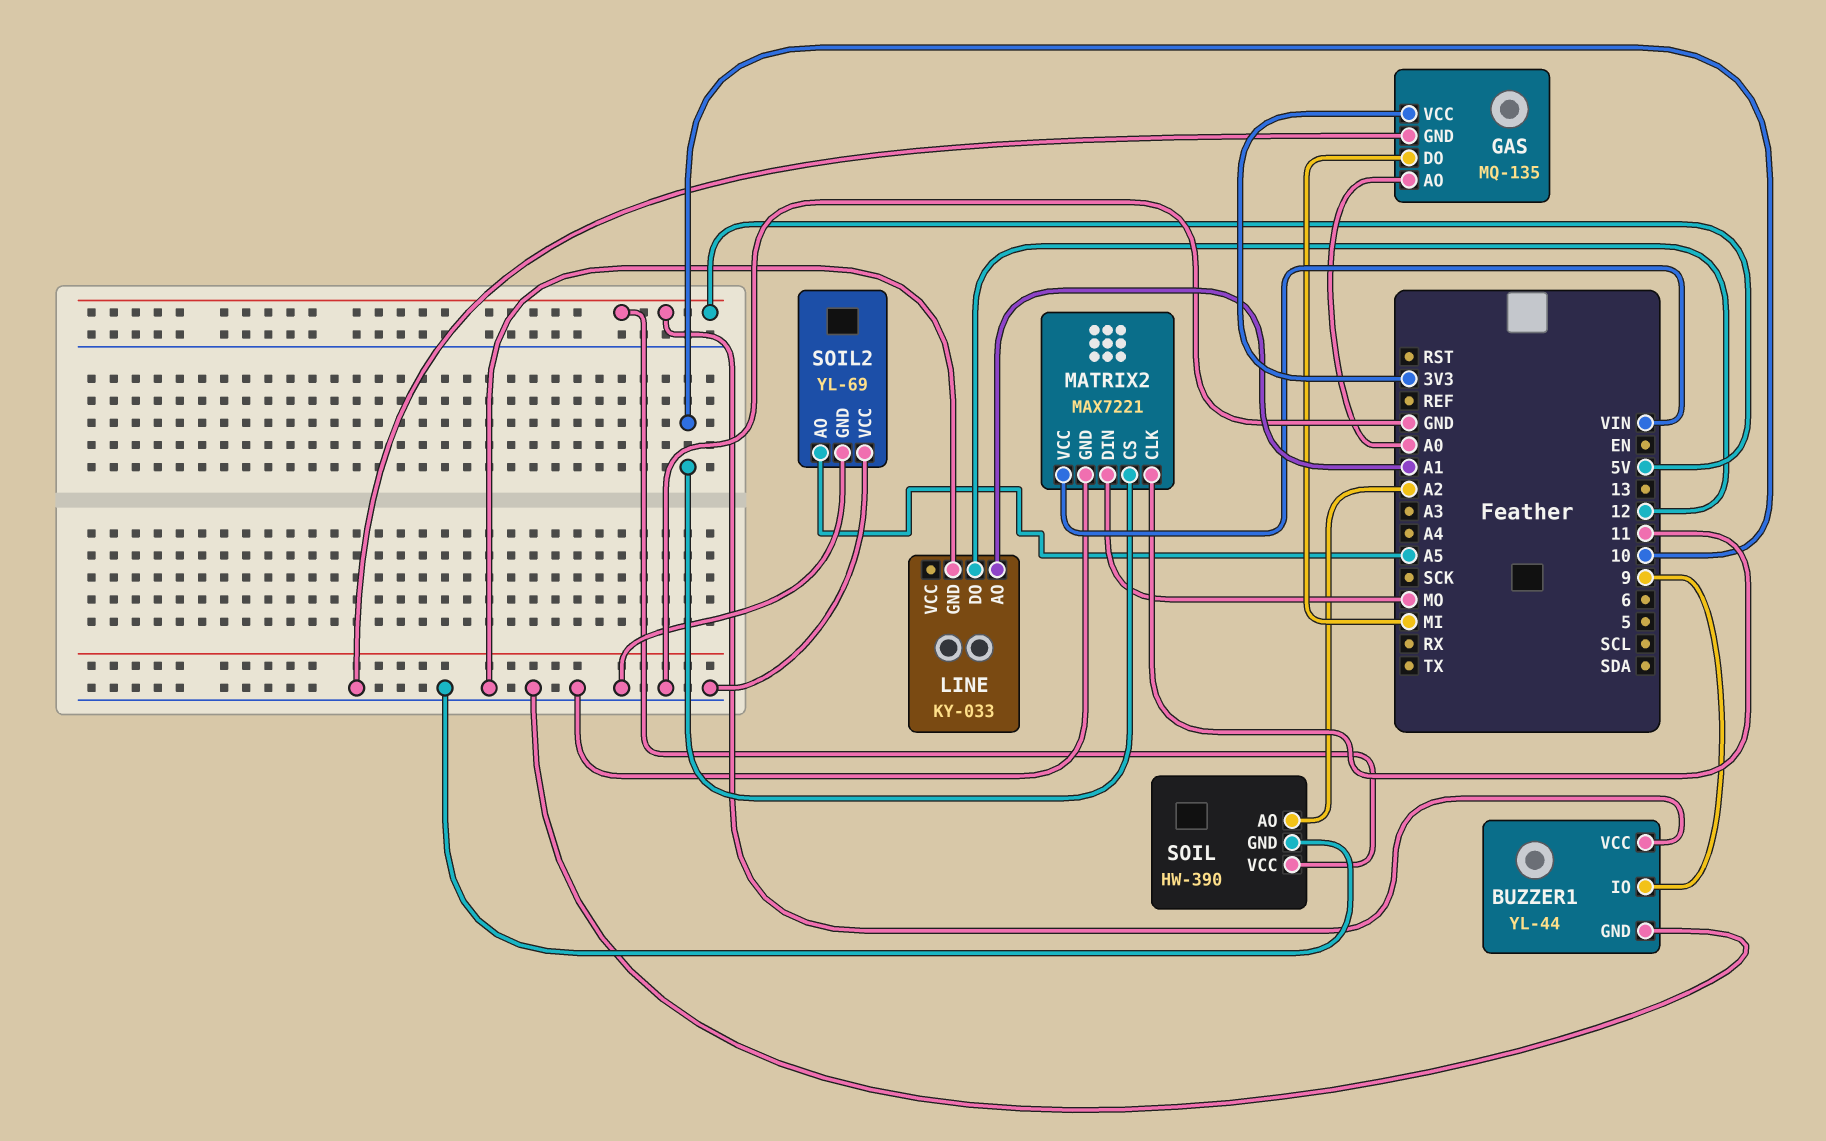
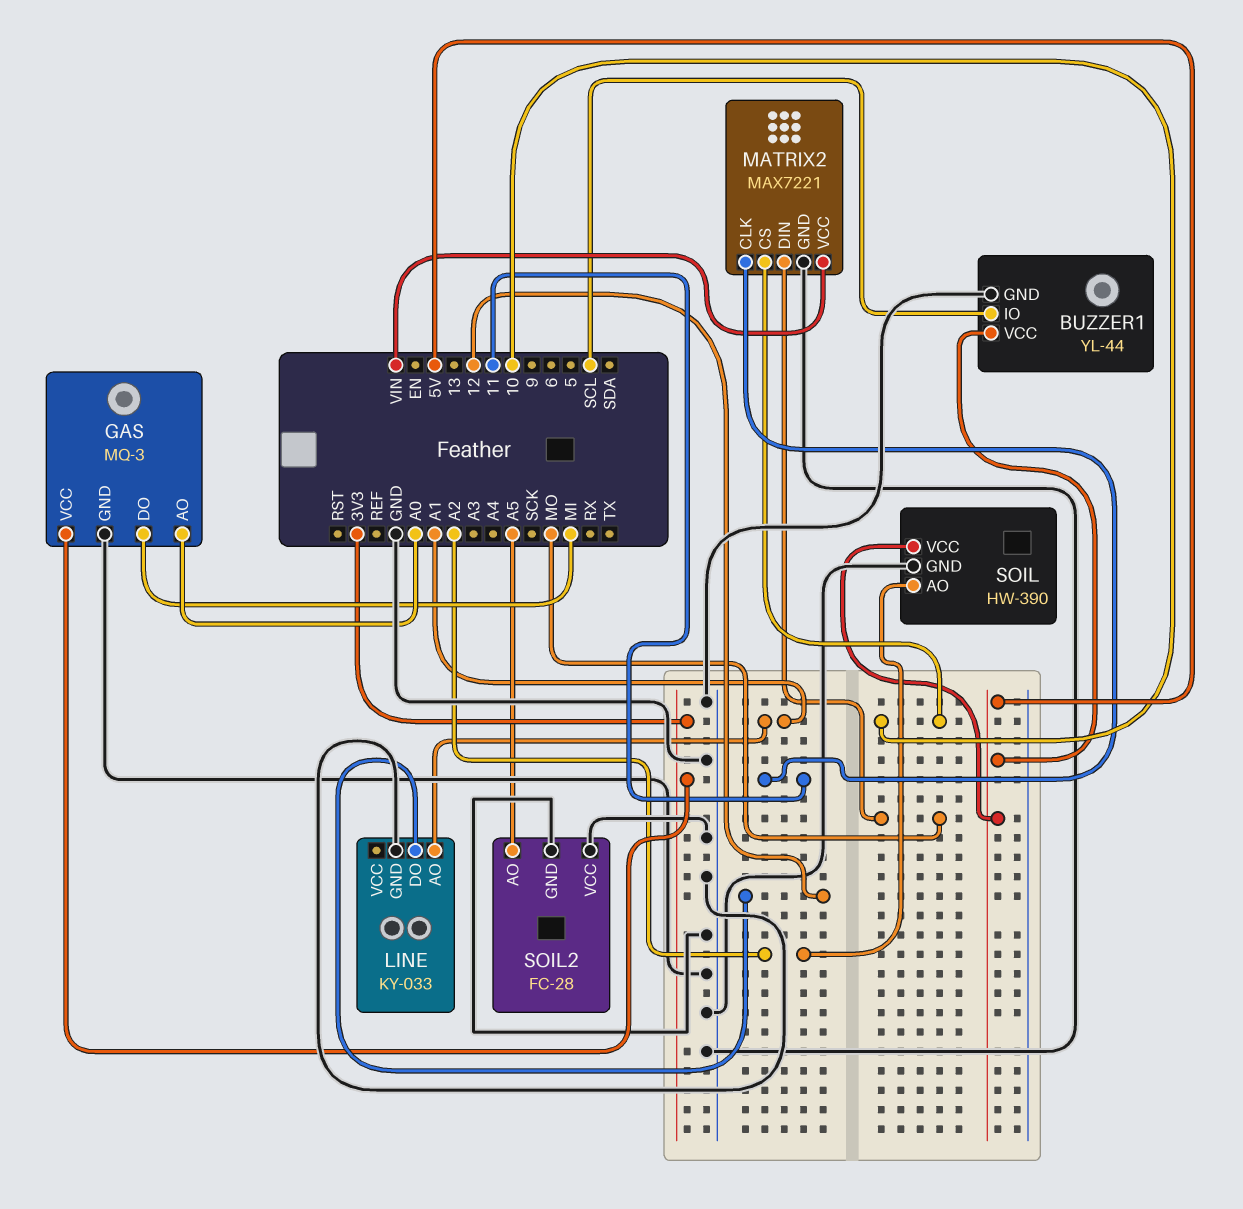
BUZZER1 pin IO: 9 -> SCL
GAS: MQ-135 -> MQ-3
SOIL2: YL-69 -> FC-28

